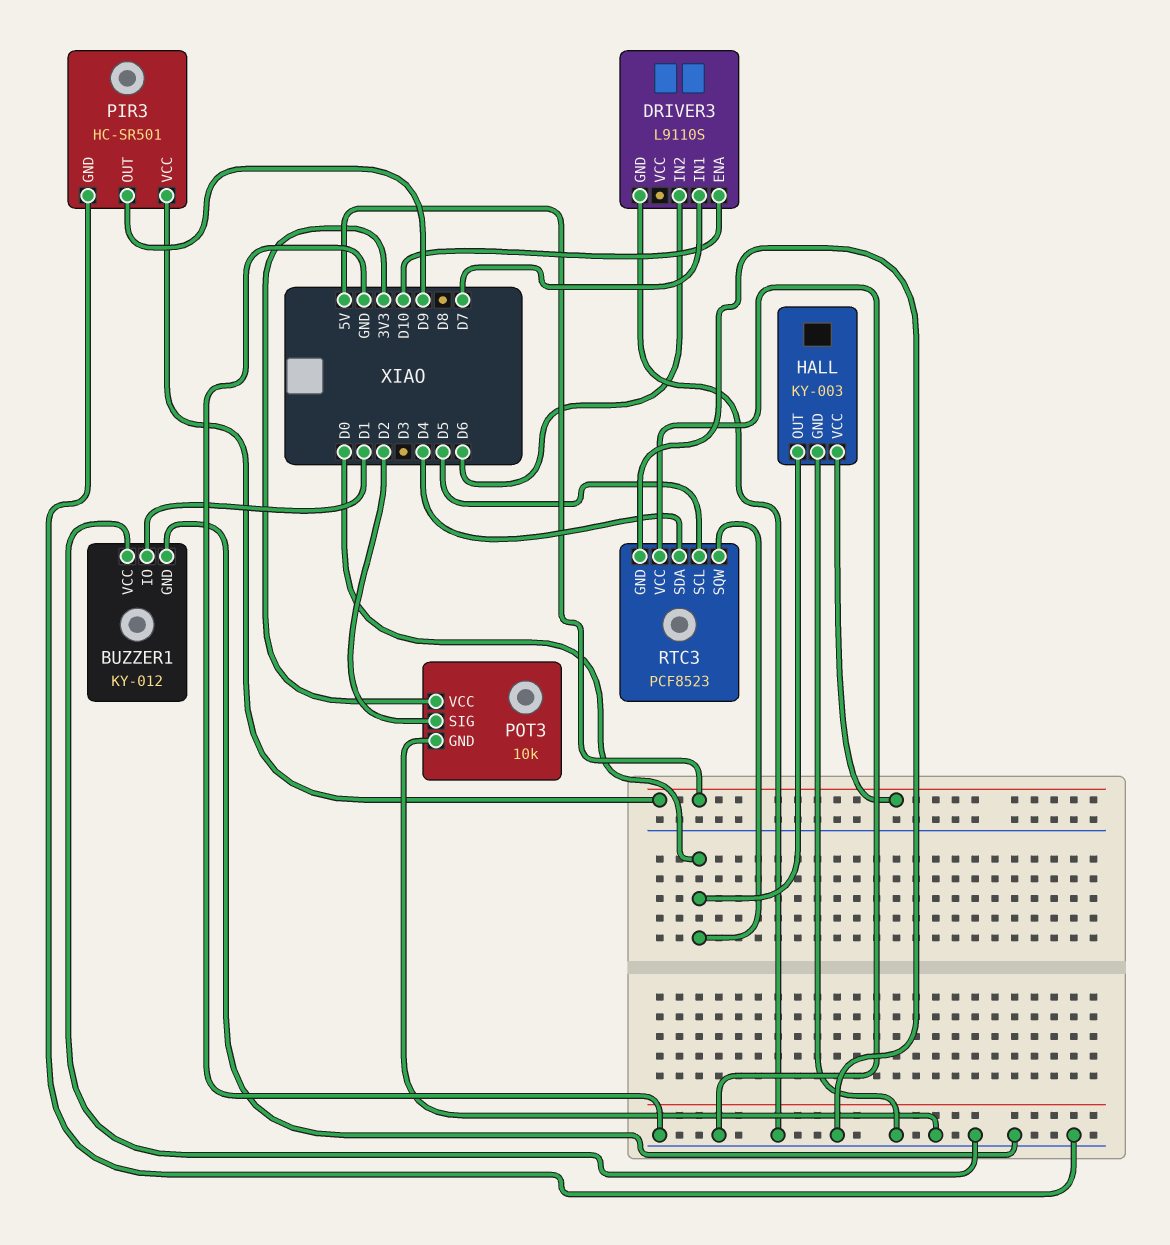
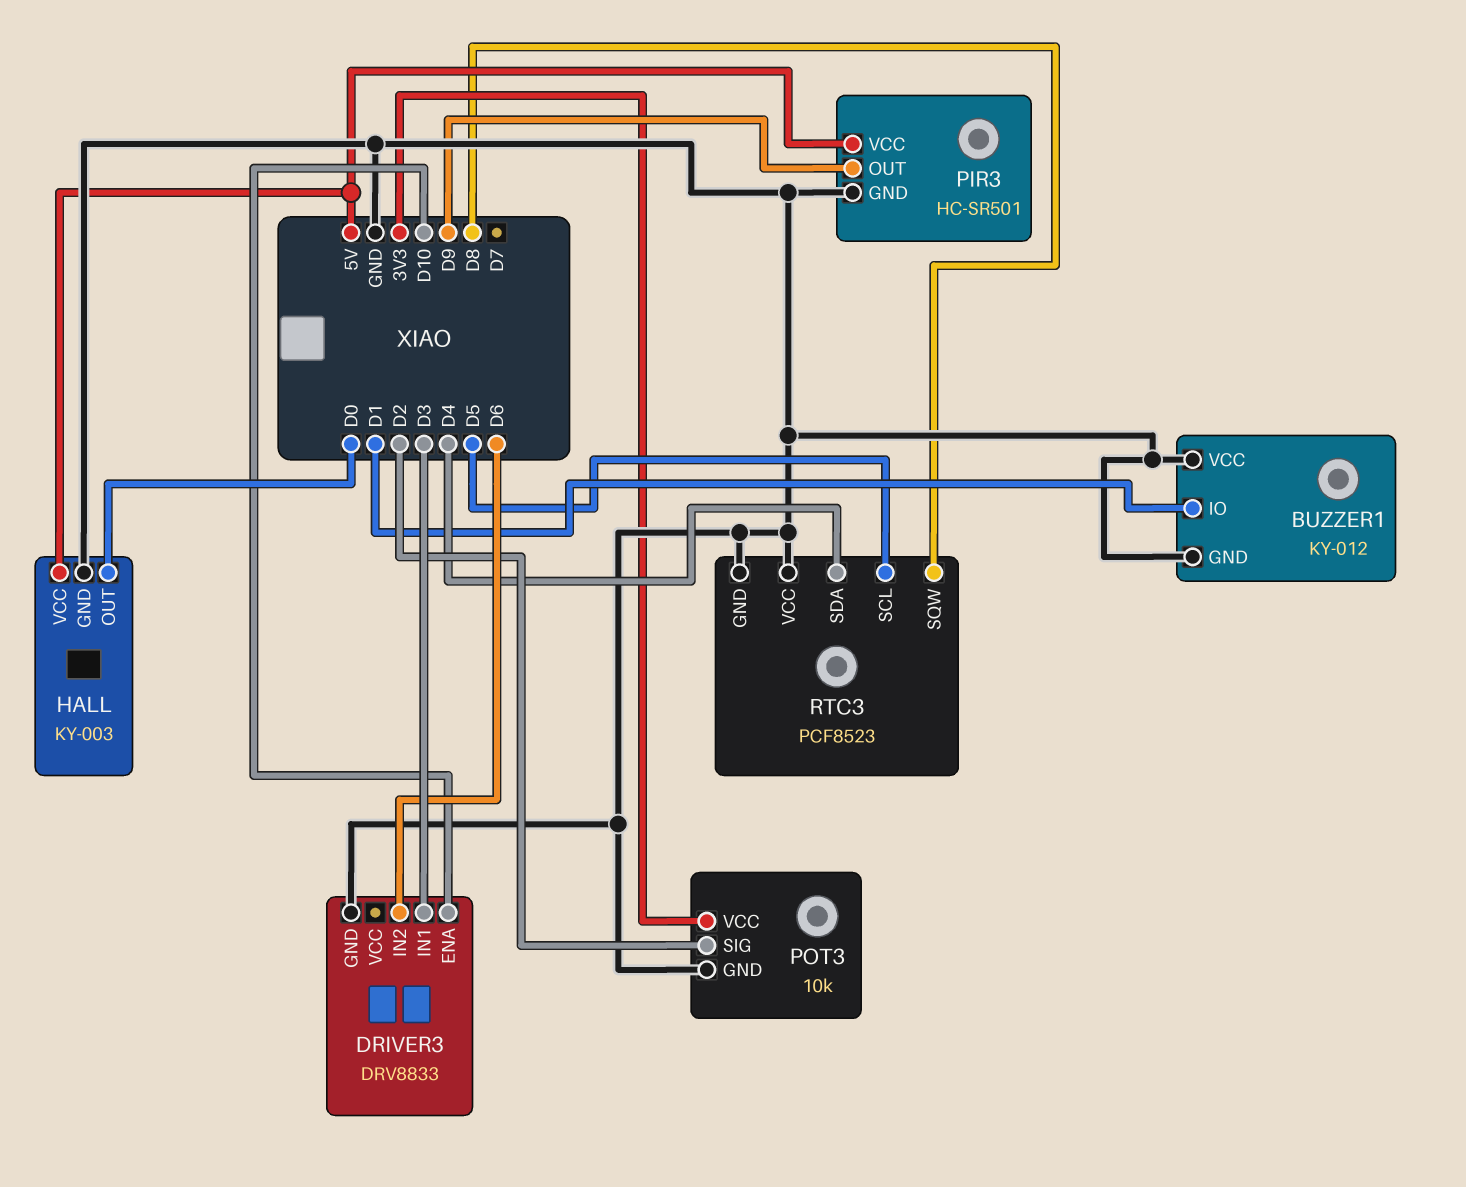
DRIVER3: L9110S -> DRV8833
DRIVER3 pin IN1: D7 -> D3
RTC3 pin SQW: D0 -> D8

